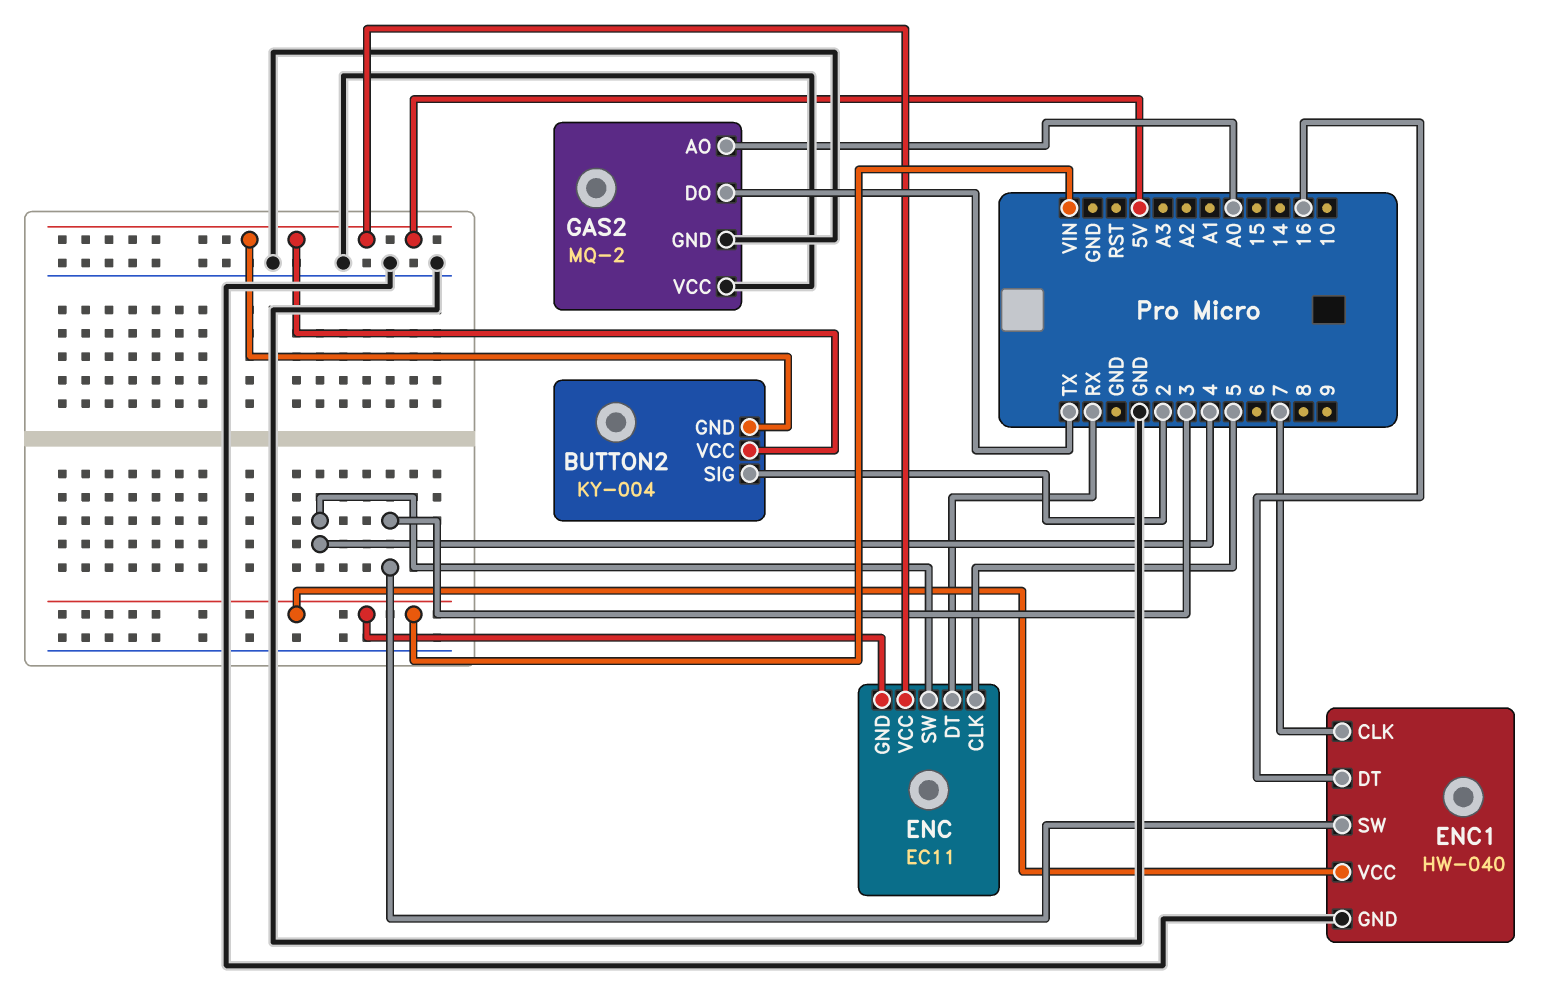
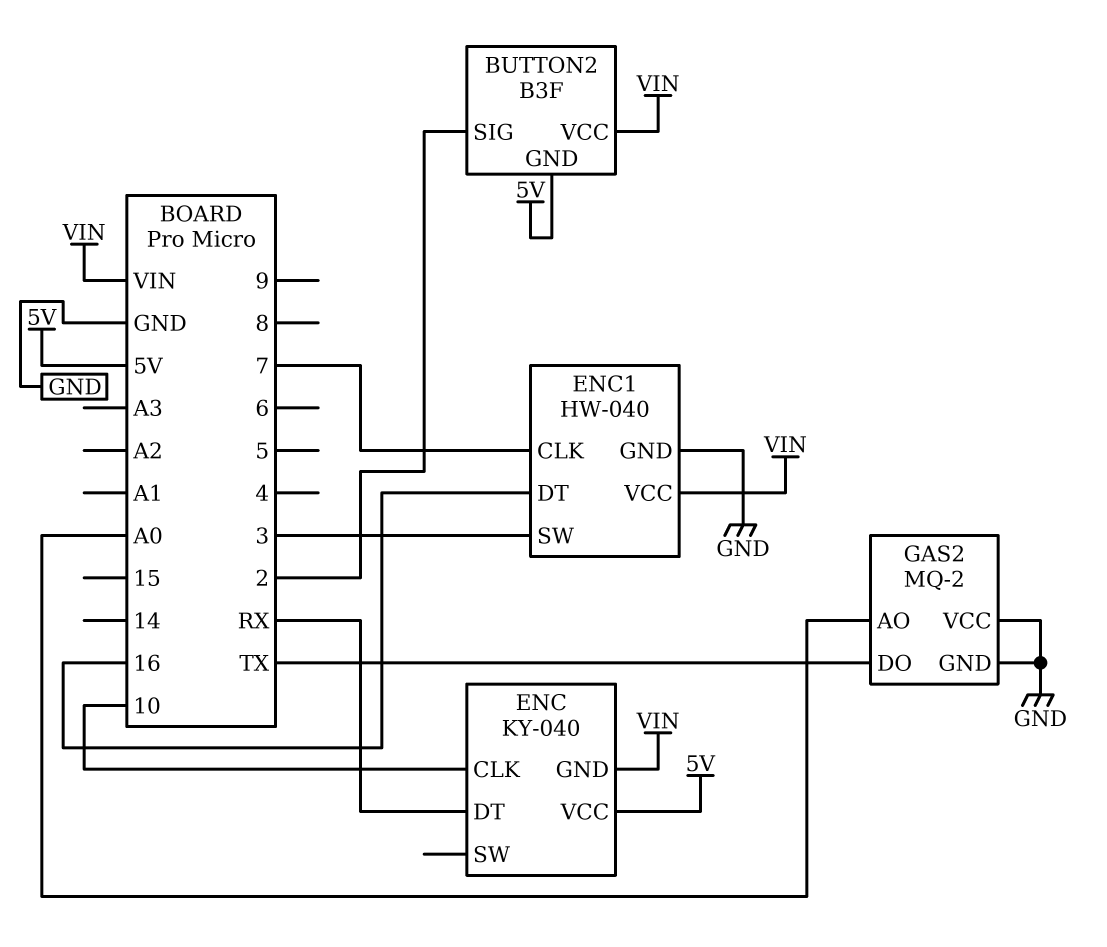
BUTTON2: KY-004 -> B3F
BUTTON2 pin VCC: 5V -> VIN
ENC: EC11 -> KY-040
ENC pin CLK: 5 -> 10
ENC pin SW: 4 -> none

